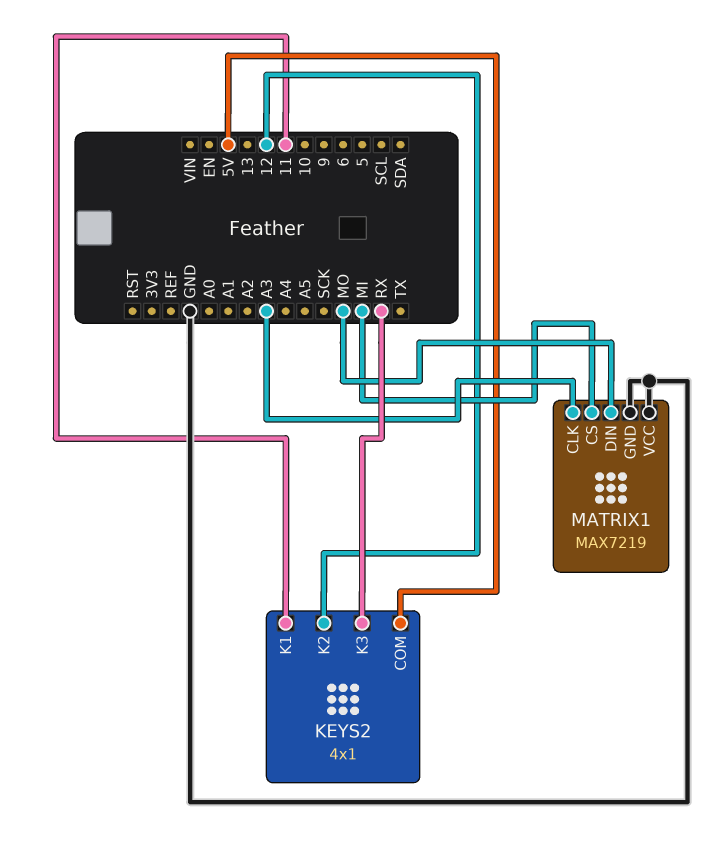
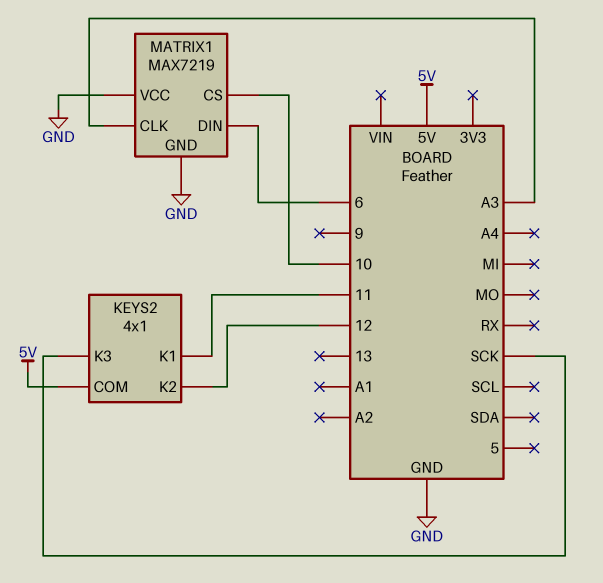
KEYS2 pin K3: RX -> SCK
MATRIX1 pin CS: MI -> 10
MATRIX1 pin DIN: MO -> 6

